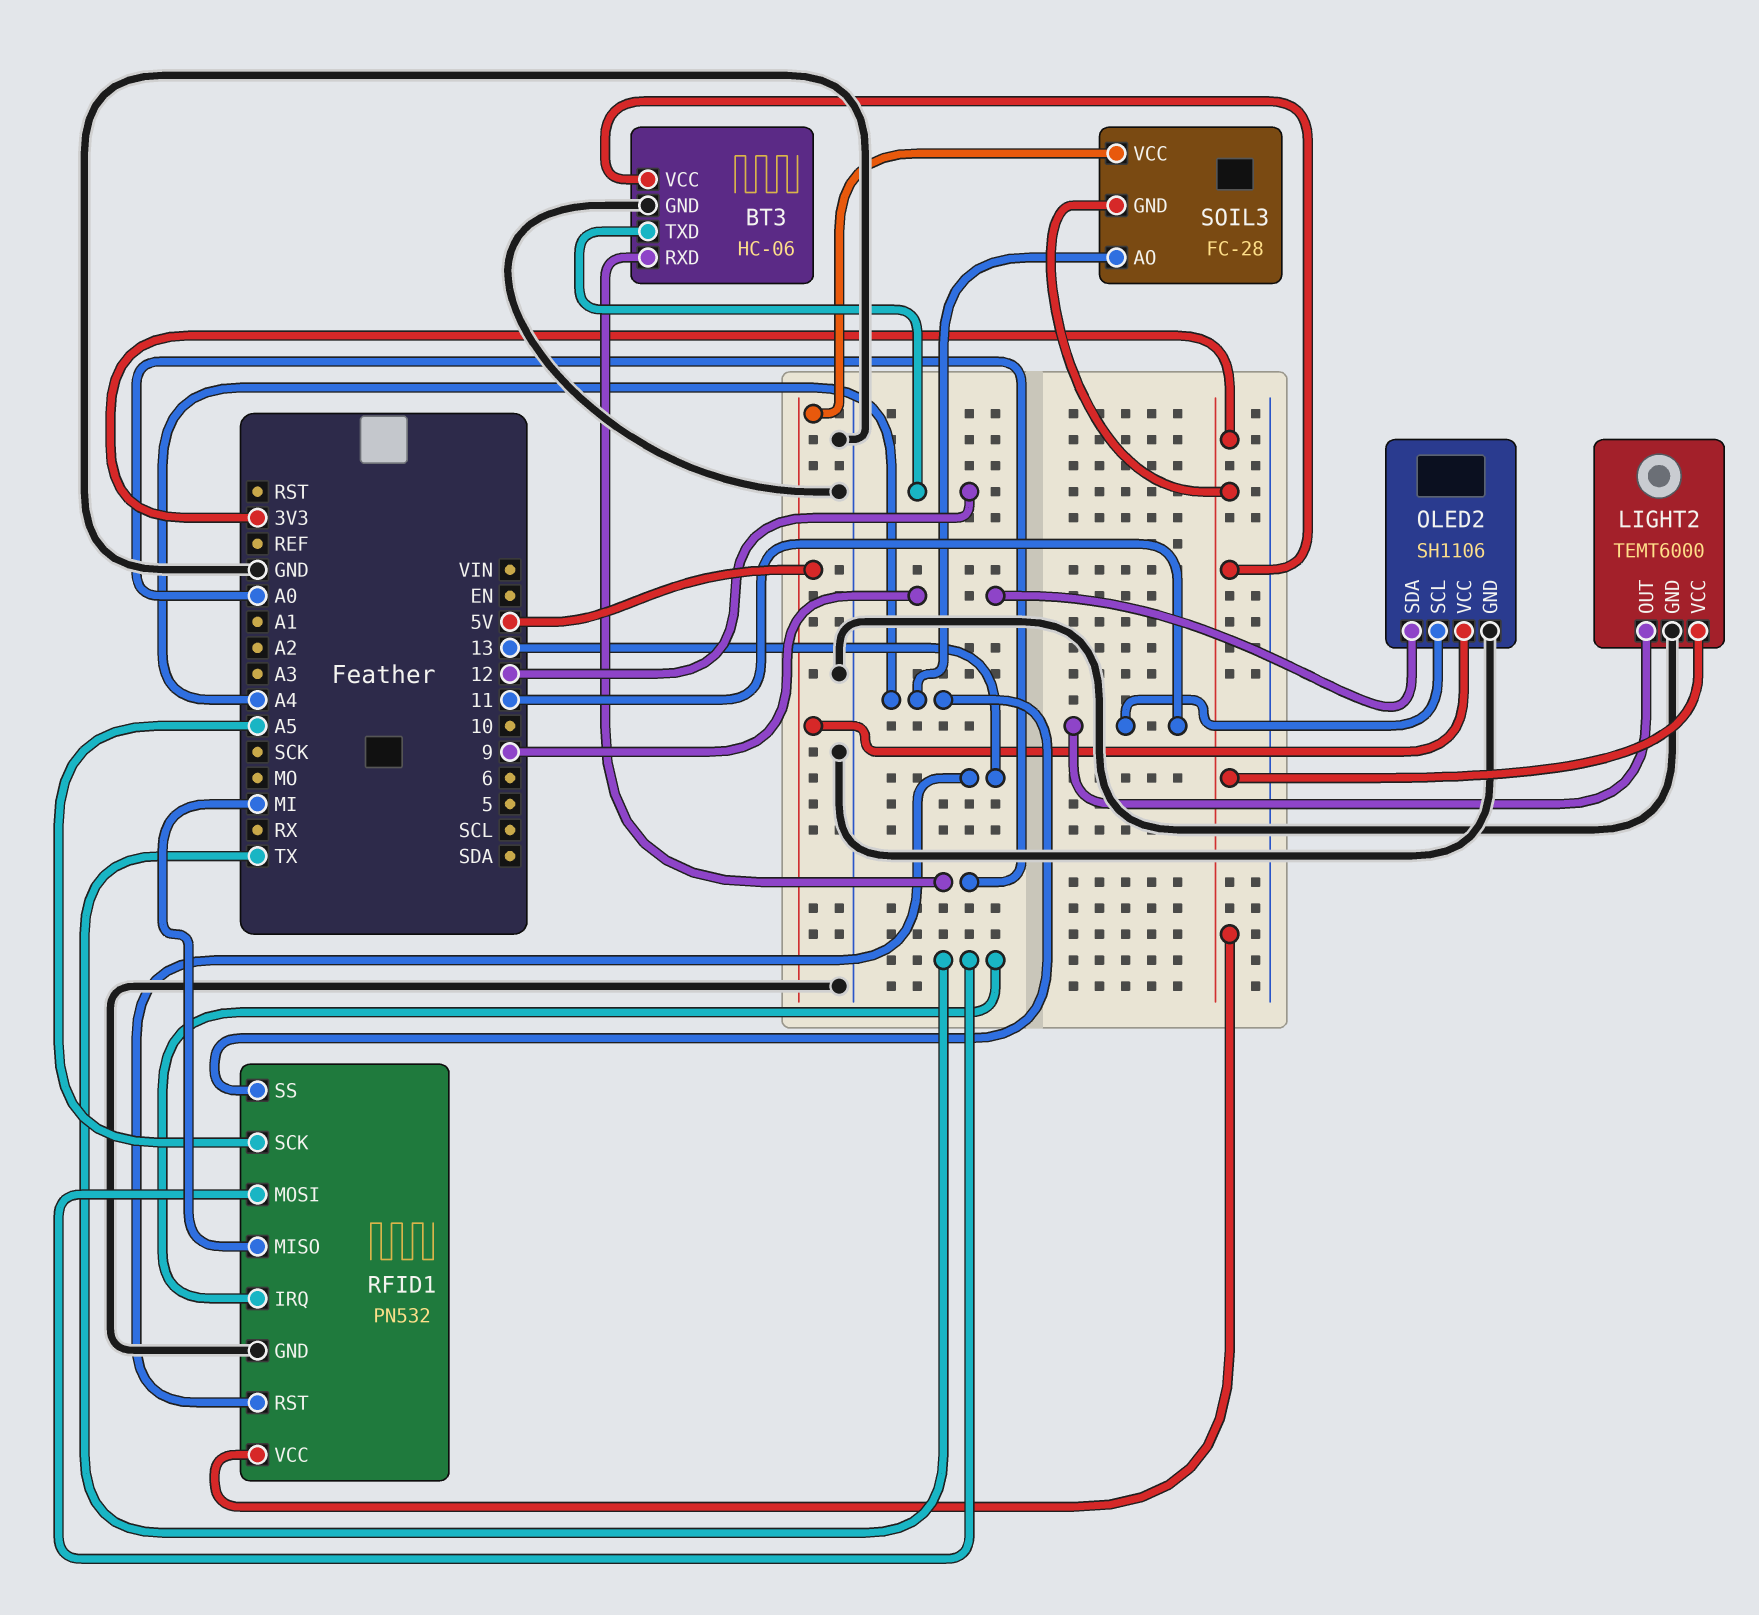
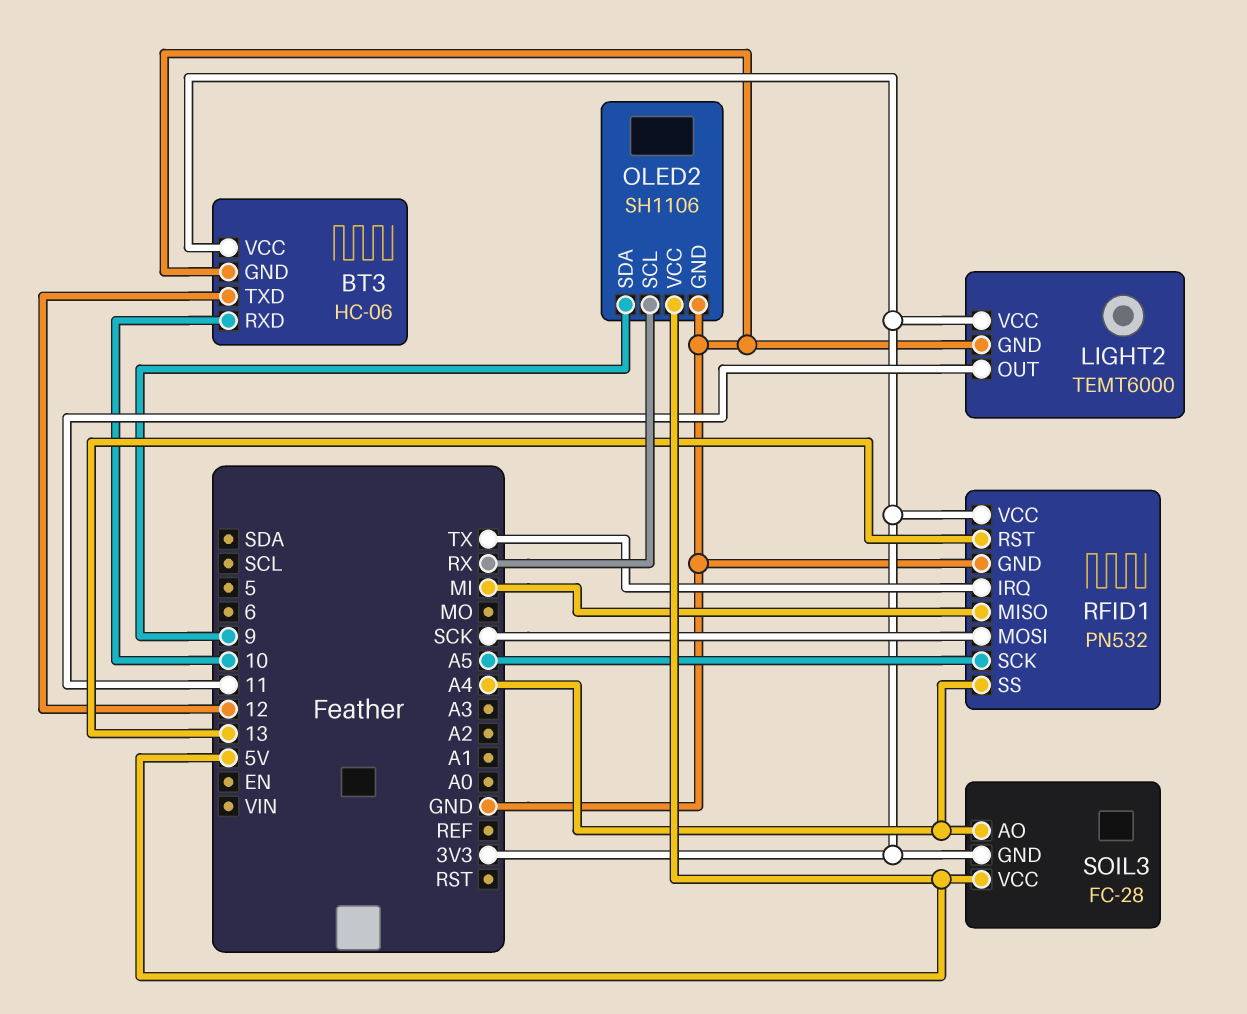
BT3 pin RXD: A0 -> 10
OLED2 pin SCL: 11 -> RX
RFID1 pin MOSI: TX -> SCK

